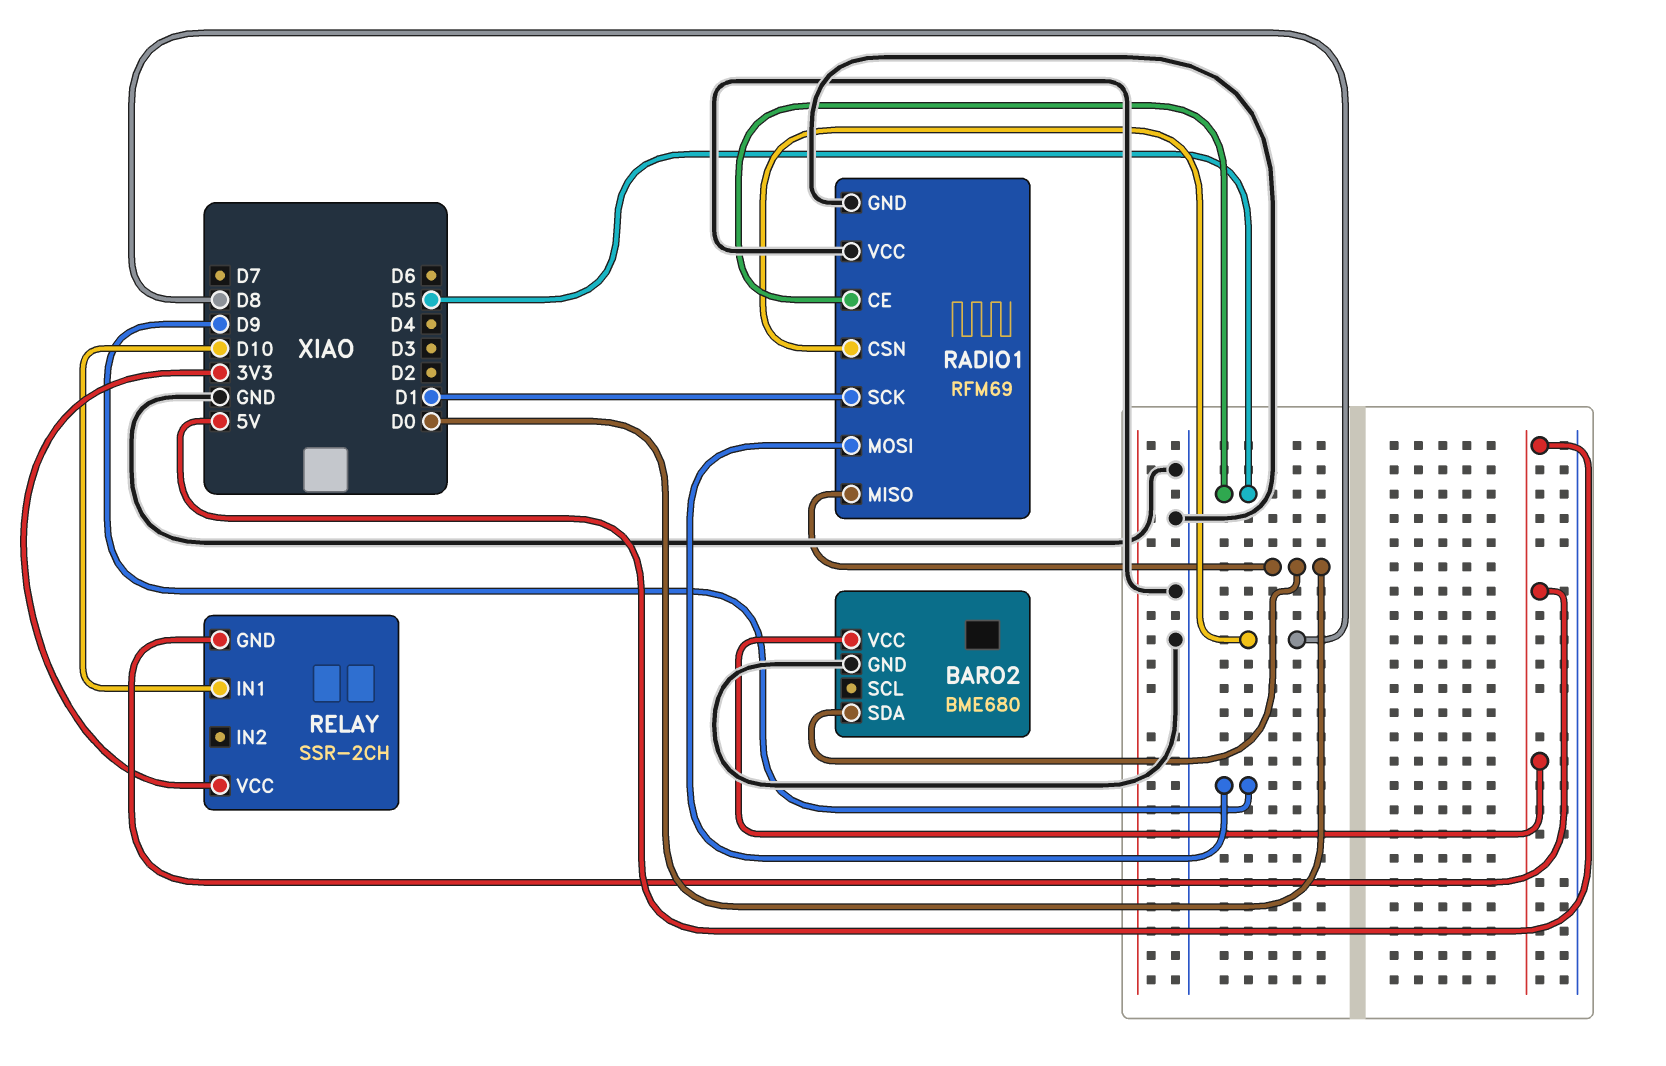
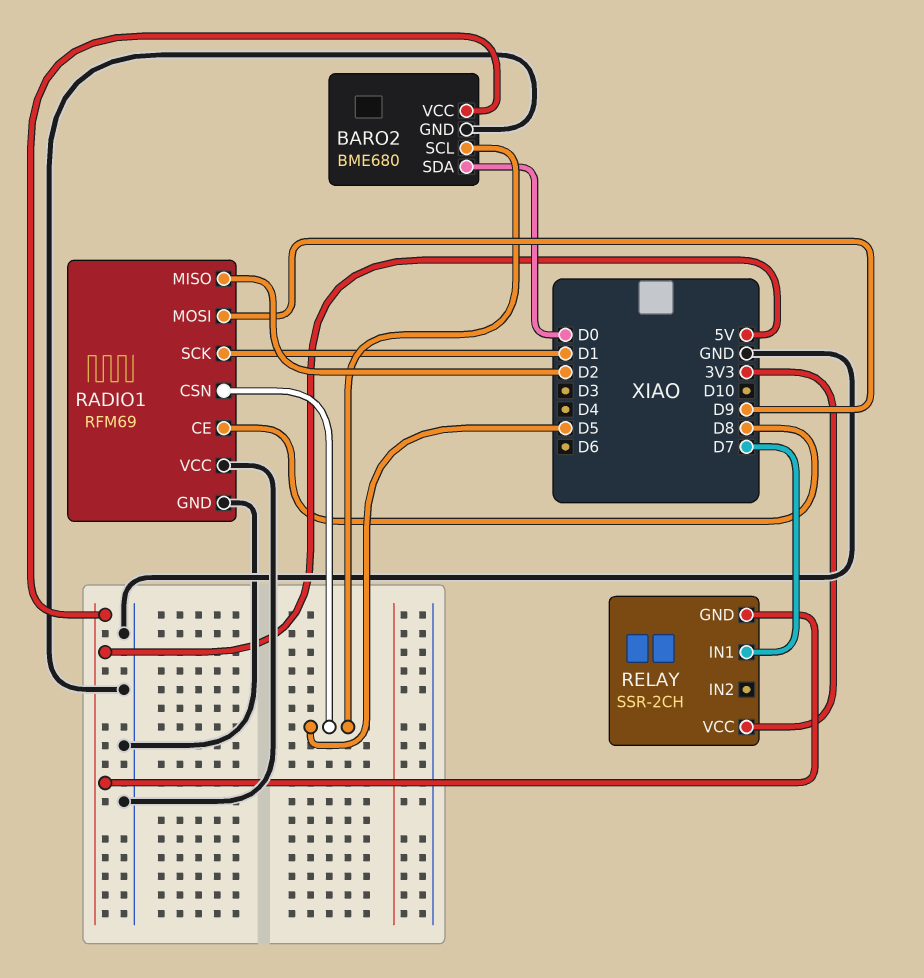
BARO2 pin SCL: none -> D5
RADIO1 pin CE: D5 -> D8
RADIO1 pin CSN: D8 -> D5
RADIO1 pin MISO: D0 -> D2
RELAY pin IN1: D10 -> D7

